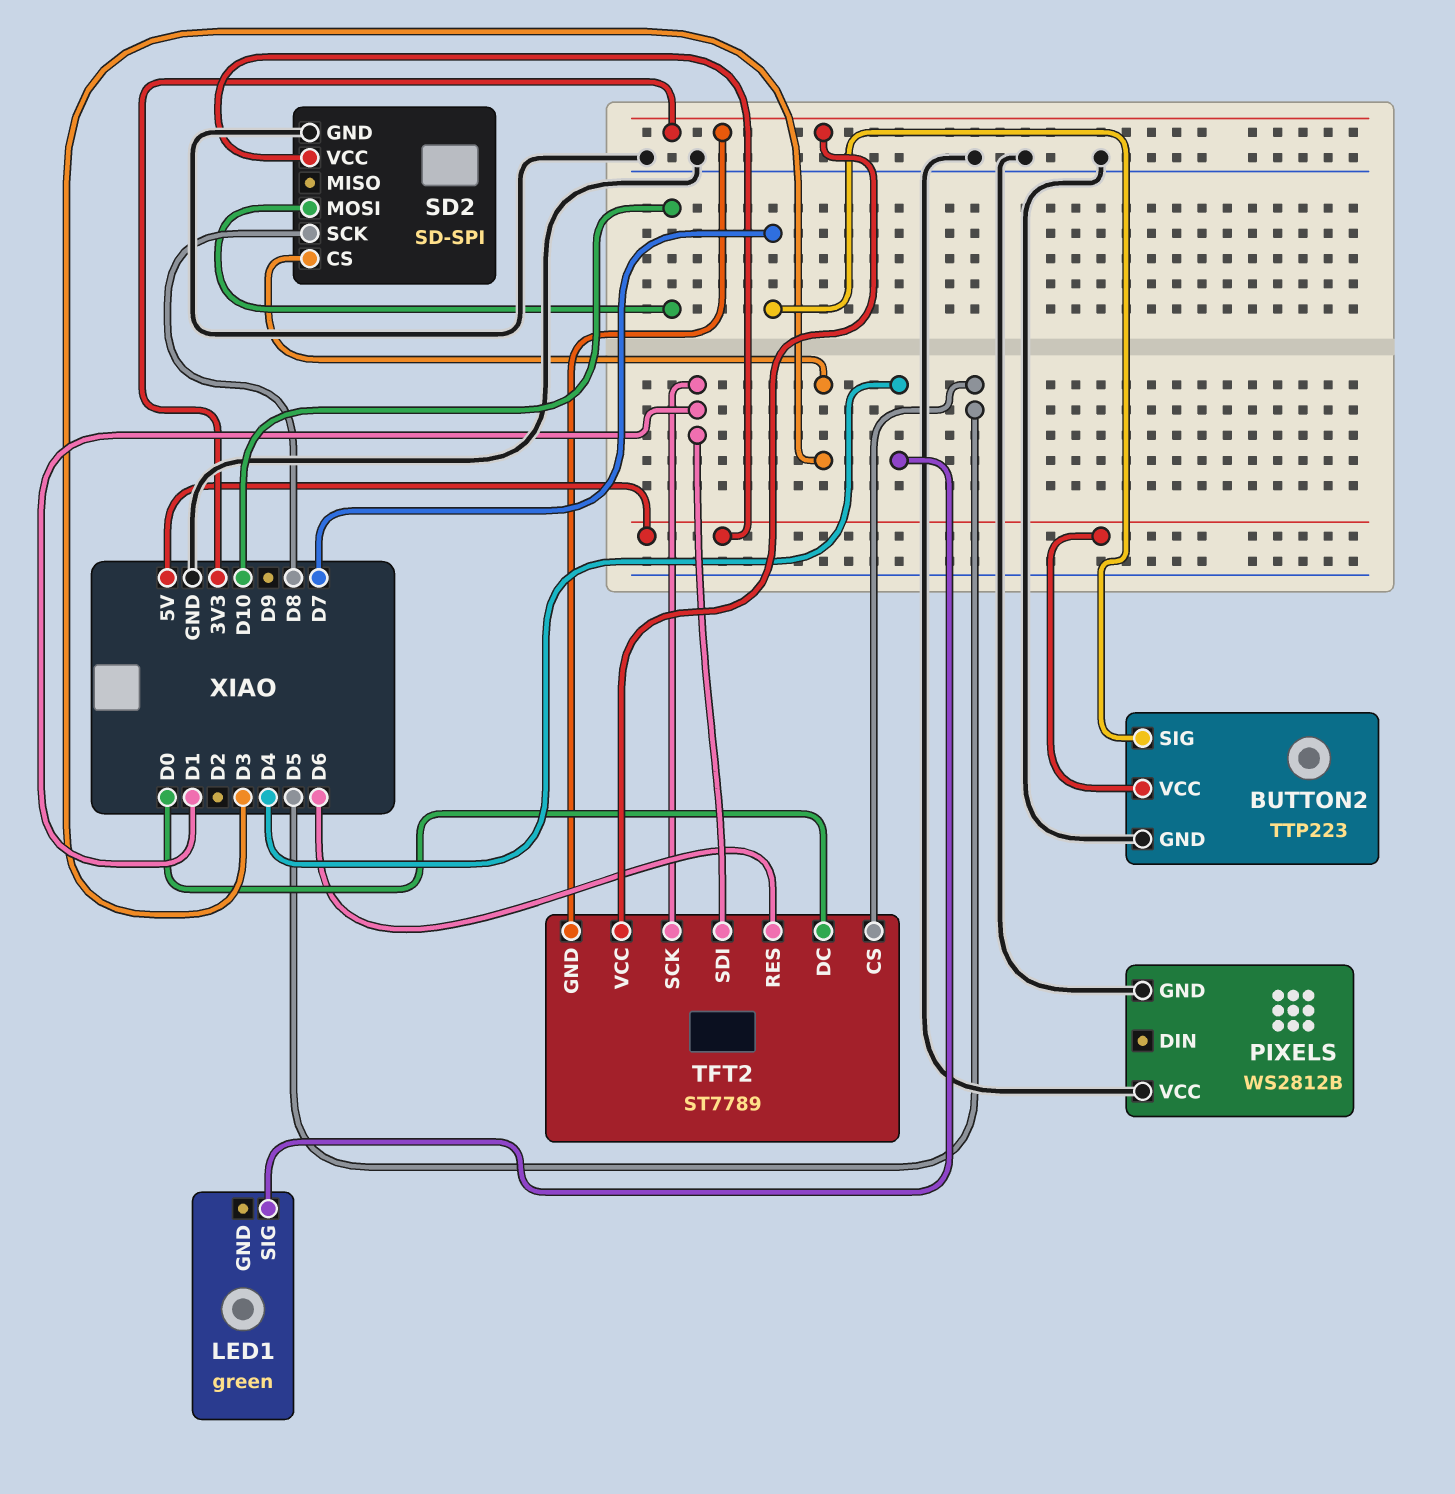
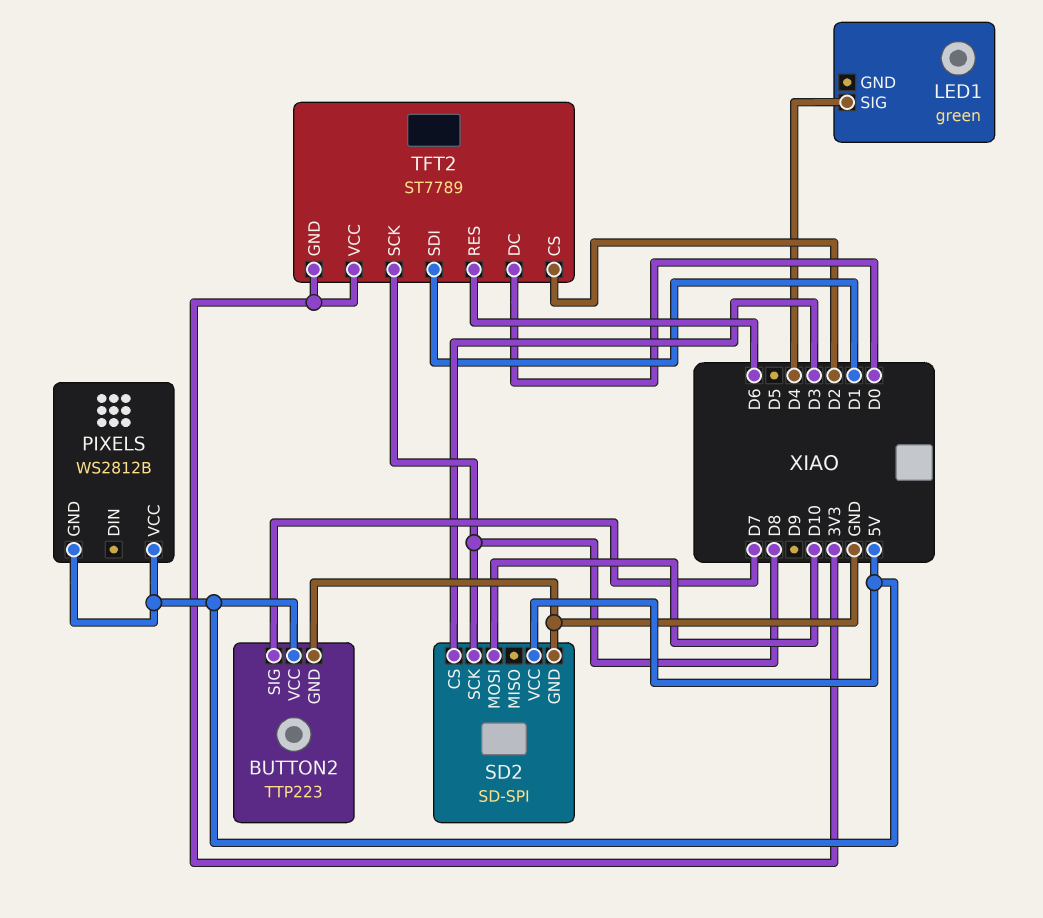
PIXELS pin GND: GND -> 5V
PIXELS pin VCC: GND -> 5V
TFT2 pin CS: D5 -> D2
TFT2 pin SCK: D1 -> D8

